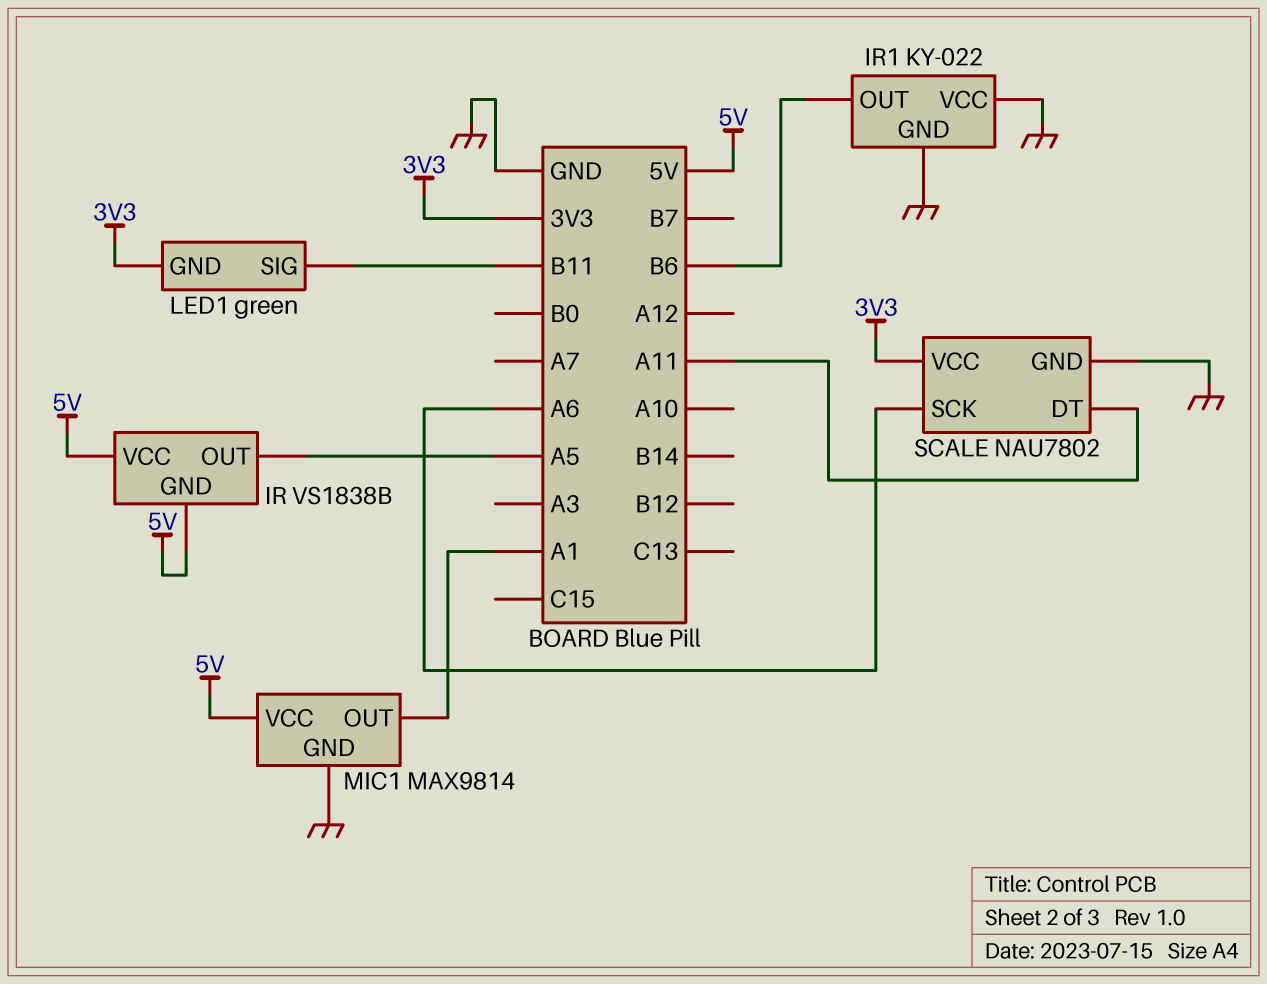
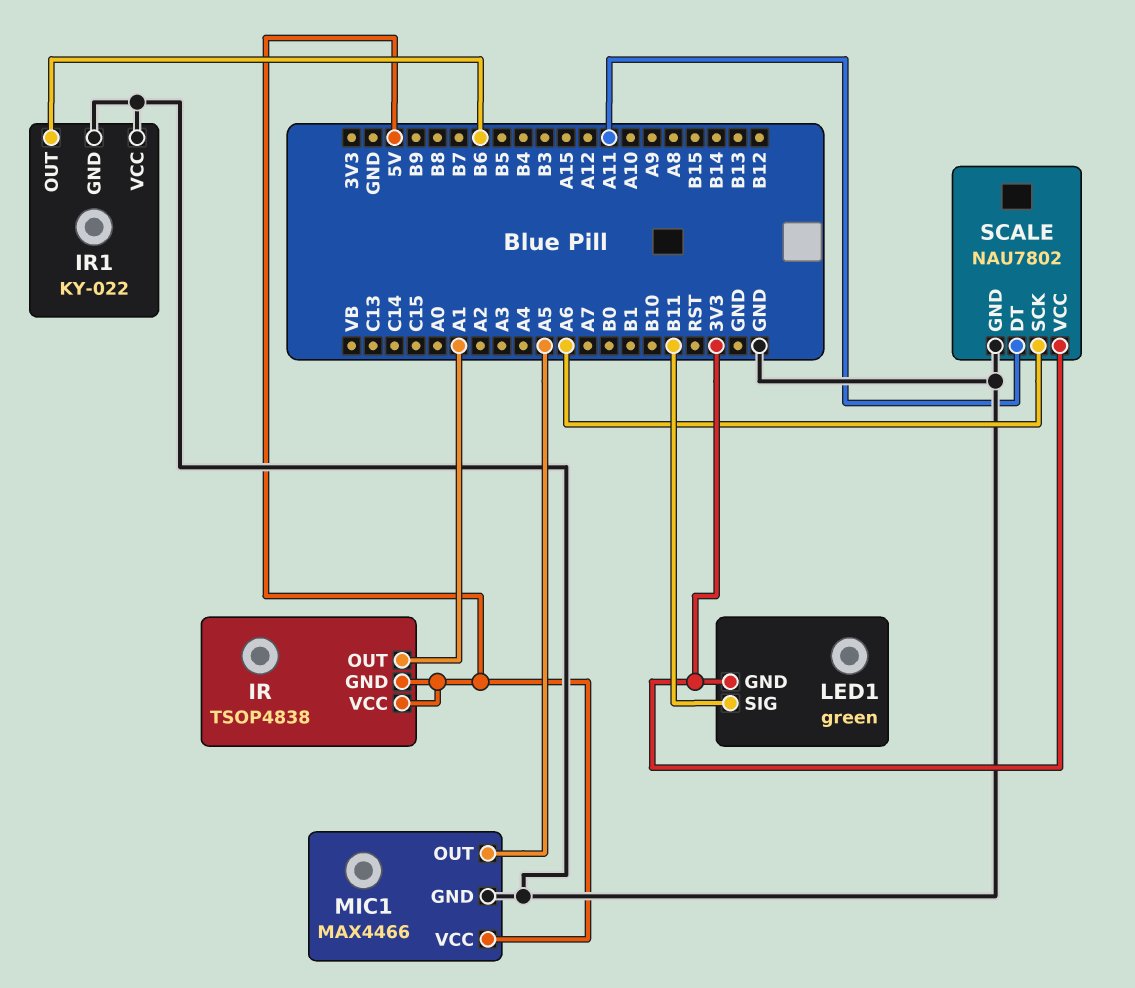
IR: VS1838B -> TSOP4838
IR pin OUT: A5 -> A1
MIC1: MAX9814 -> MAX4466
MIC1 pin OUT: A1 -> A5

